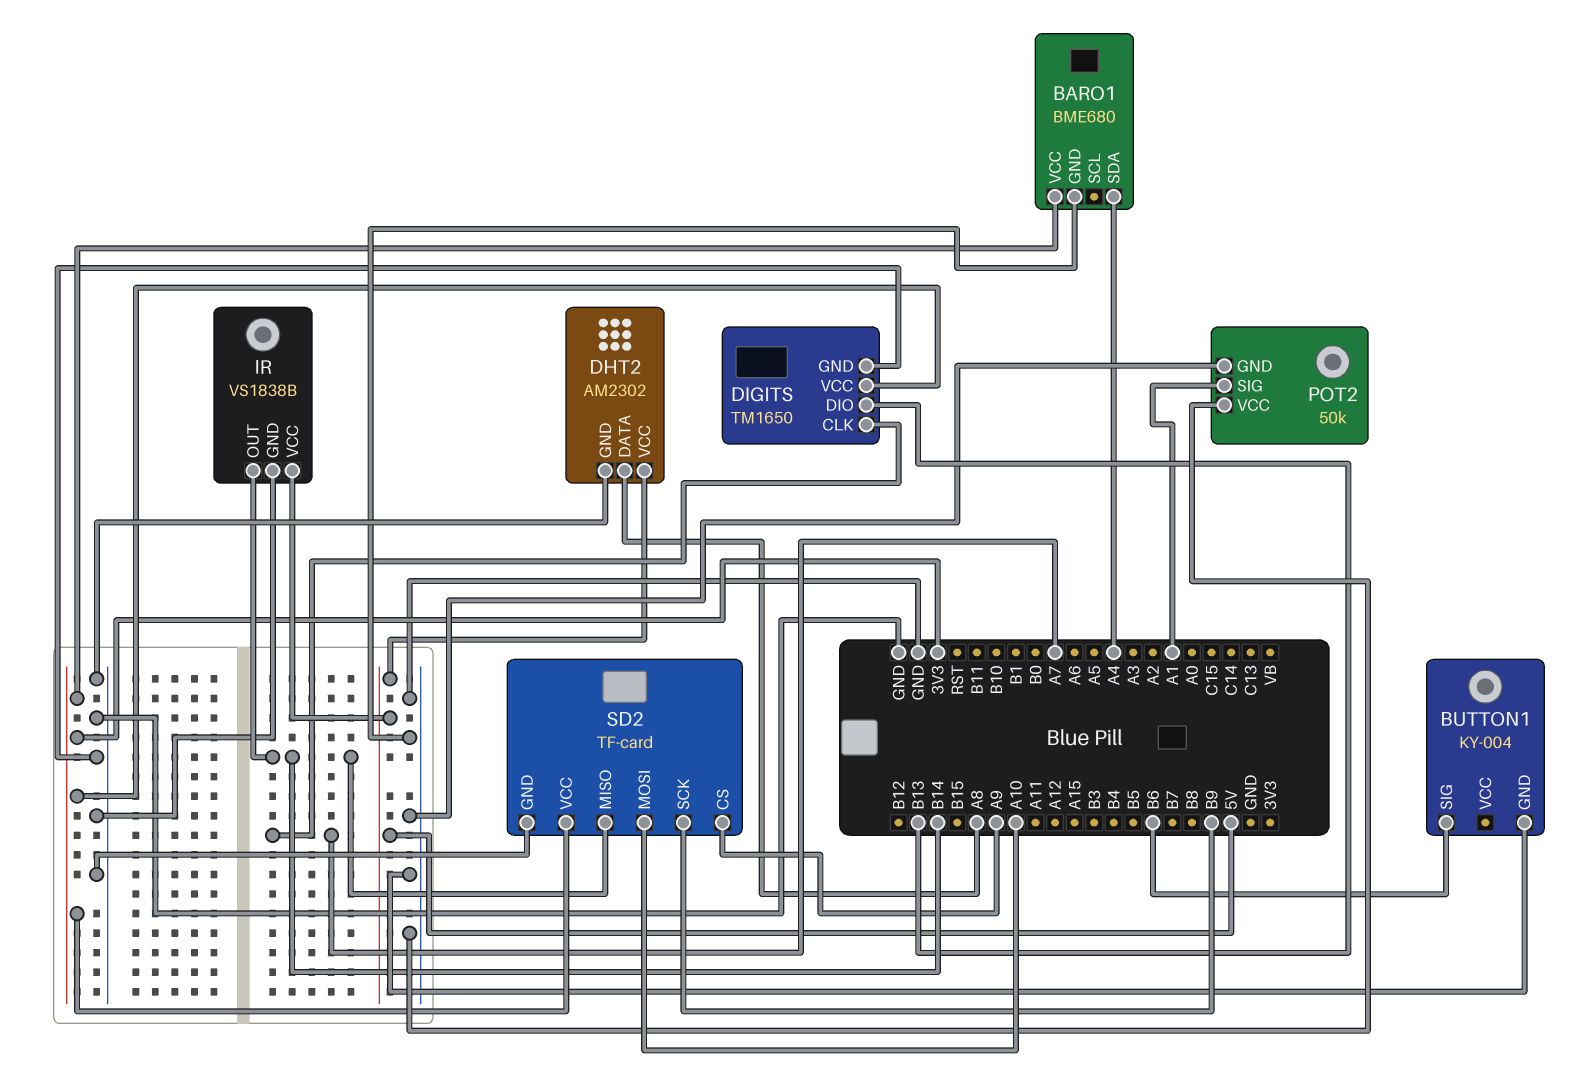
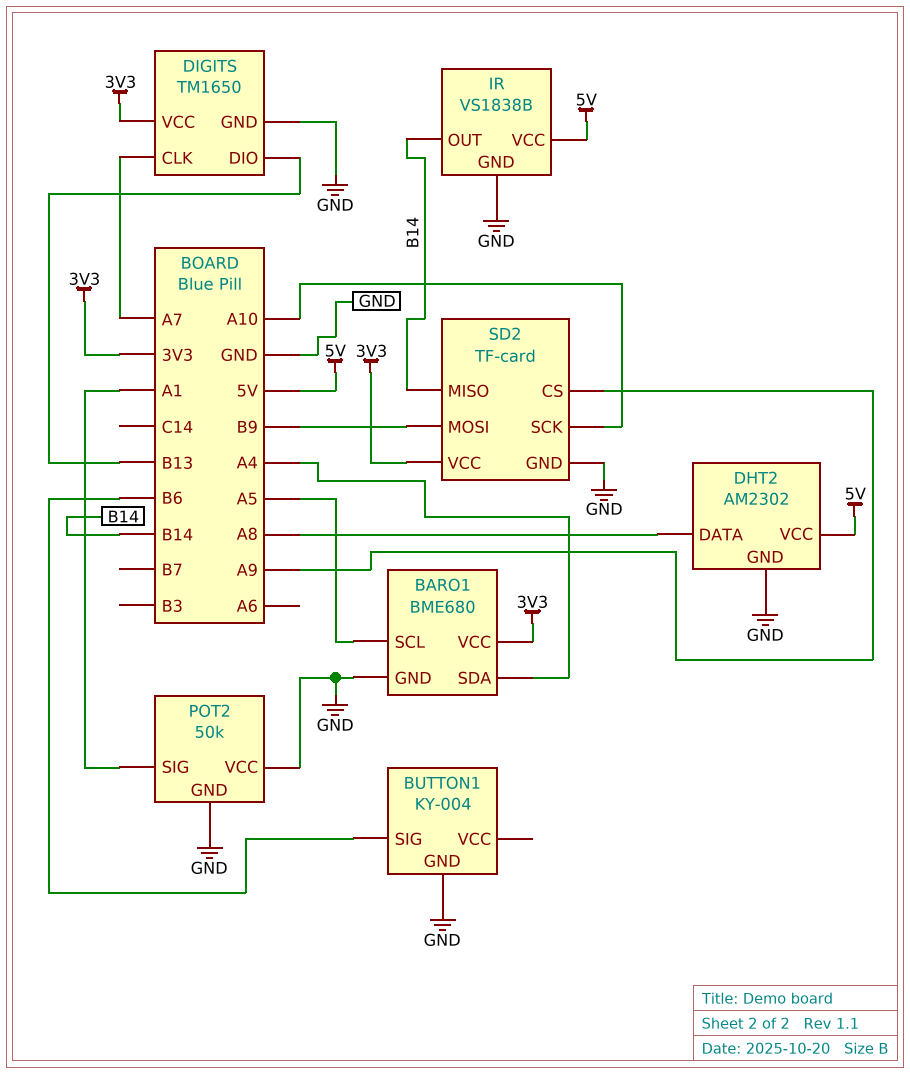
BARO1 pin SCL: none -> A5
SD2 pin MOSI: A10 -> B9
SD2 pin SCK: B9 -> A10

